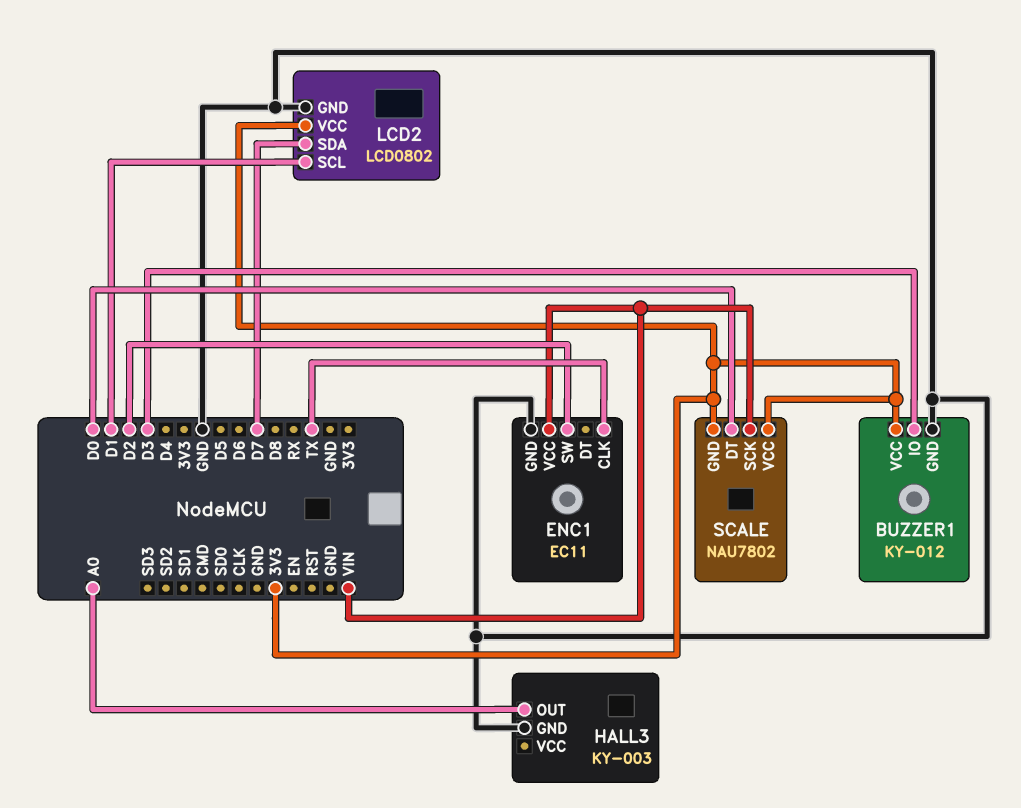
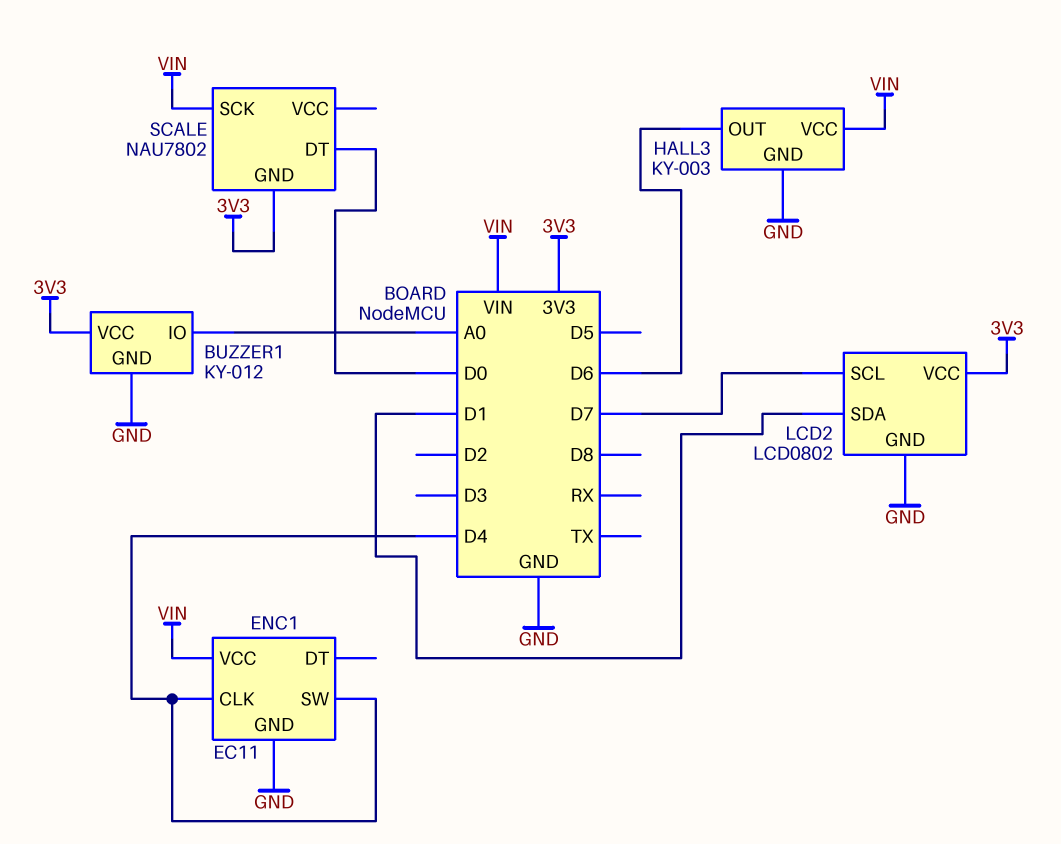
BUZZER1 pin IO: D3 -> A0
ENC1 pin CLK: TX -> D4
ENC1 pin SW: D2 -> D4
HALL3 pin OUT: A0 -> D6
HALL3 pin VCC: none -> VIN
LCD2 pin SCL: D1 -> D7
LCD2 pin SDA: D7 -> D1
SCALE pin VCC: 3V3 -> none

